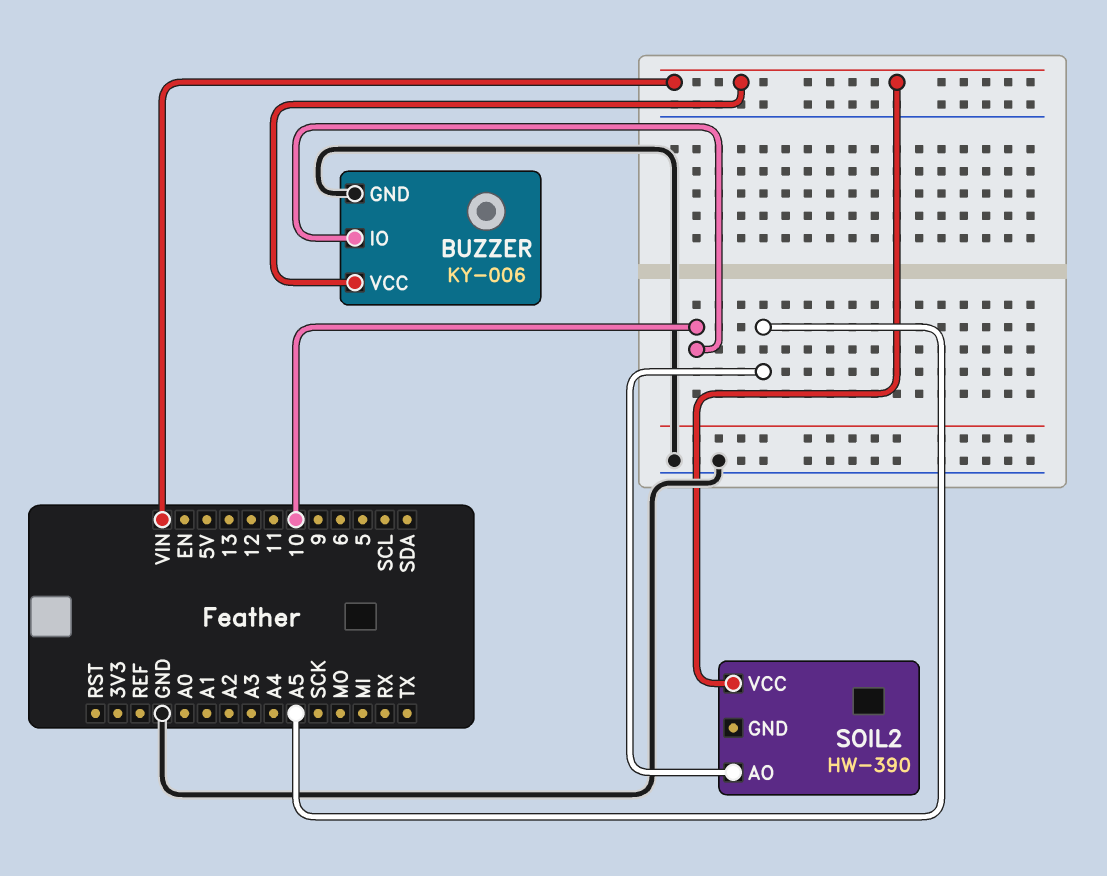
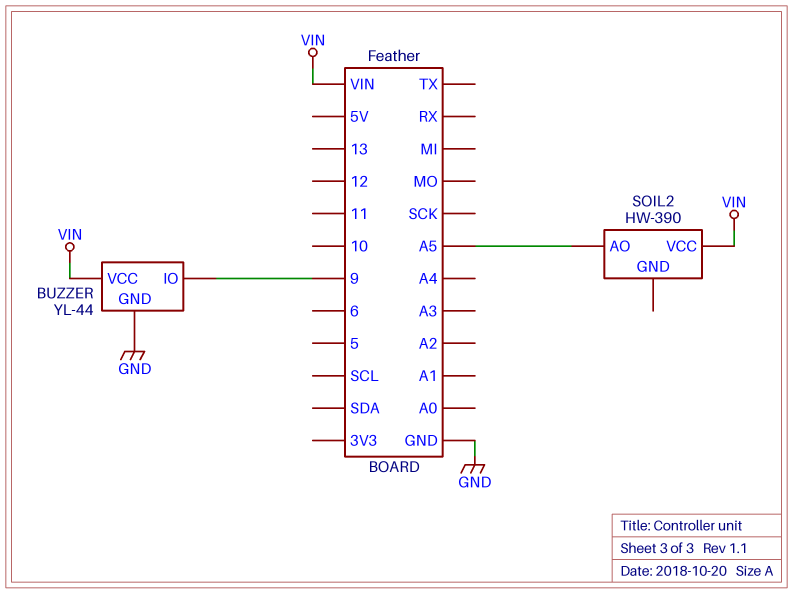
BUZZER: KY-006 -> YL-44
BUZZER pin IO: 10 -> 9

